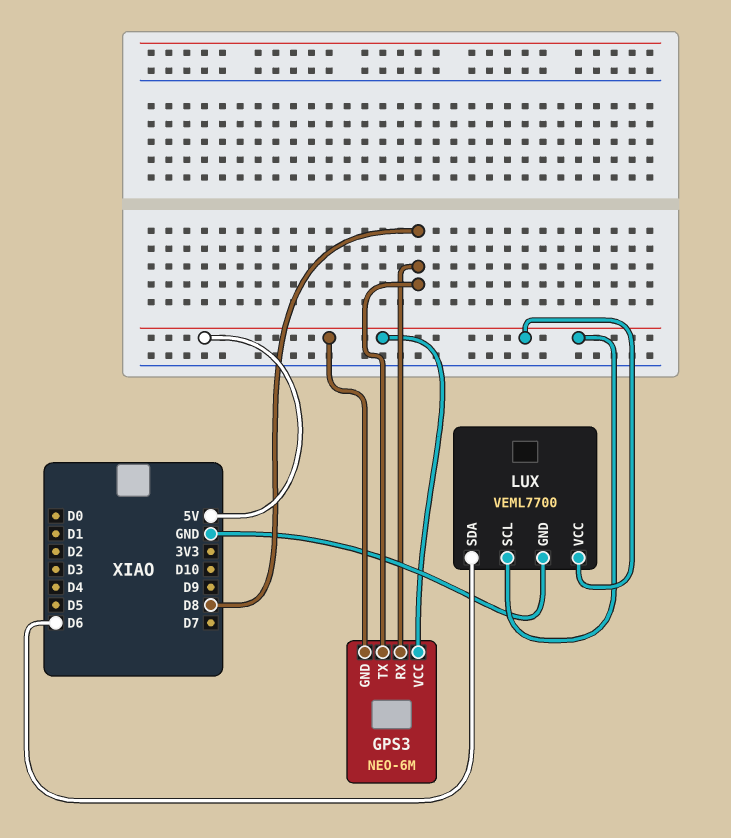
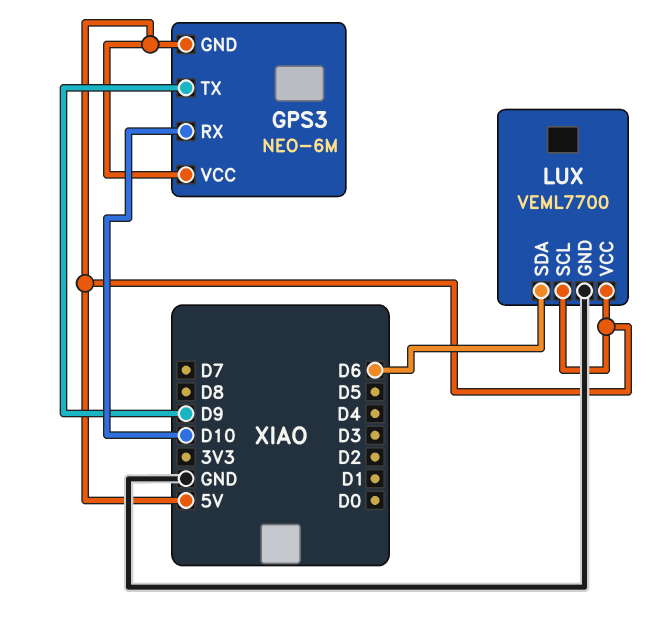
GPS3 pin RX: D8 -> D10
GPS3 pin TX: D8 -> D9

